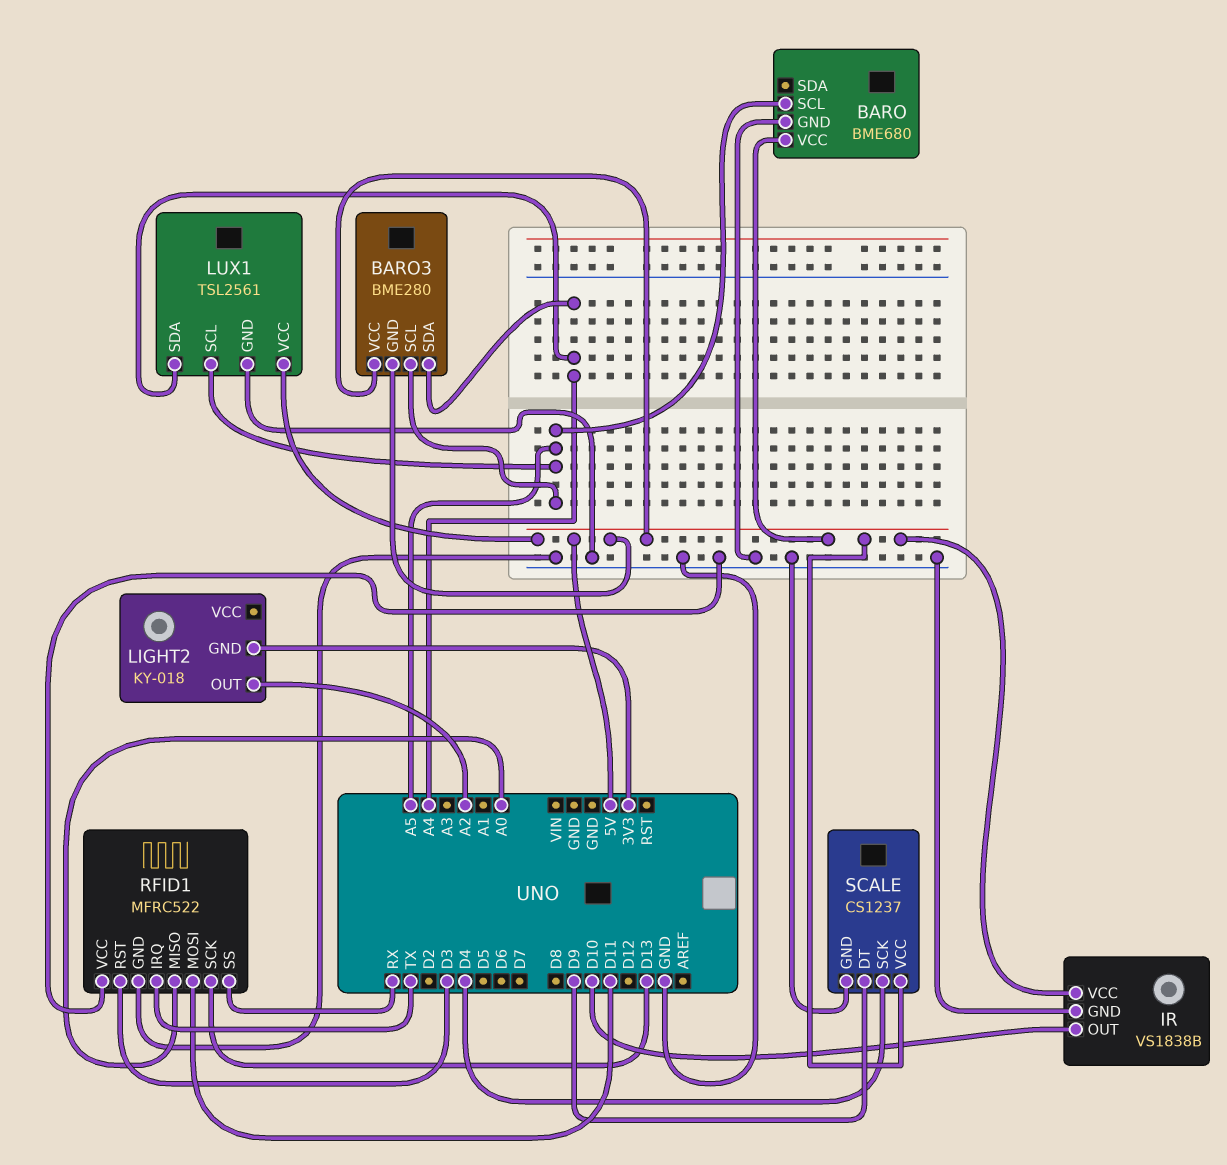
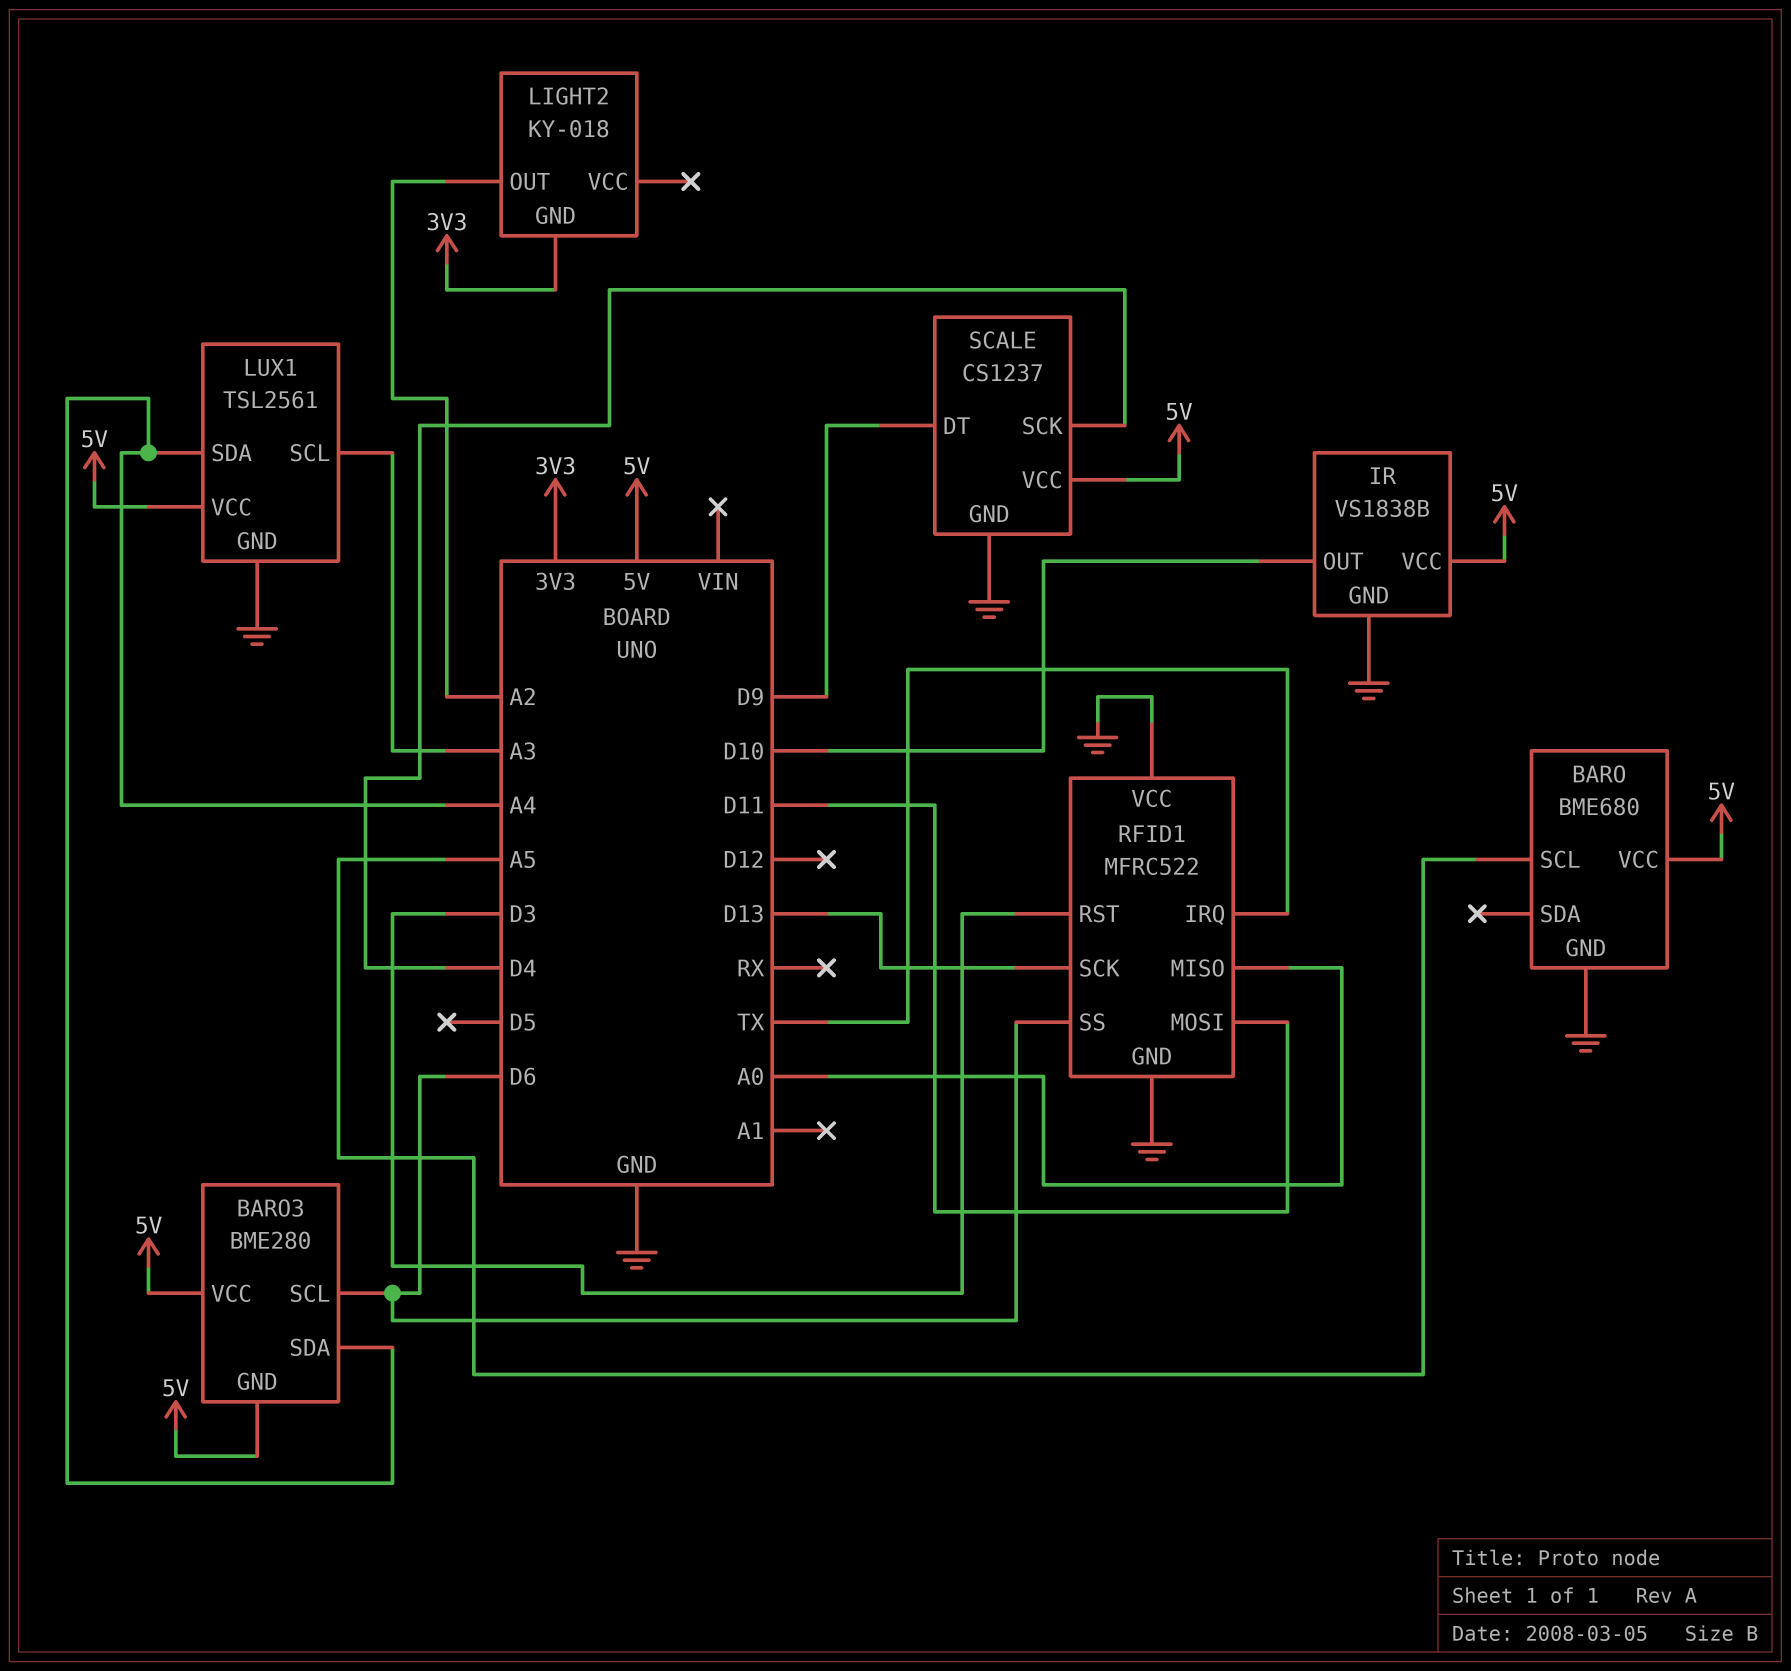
BARO3 pin SCL: A5 -> D6
LUX1 pin SCL: A5 -> A3
RFID1 pin SS: RX -> D6

